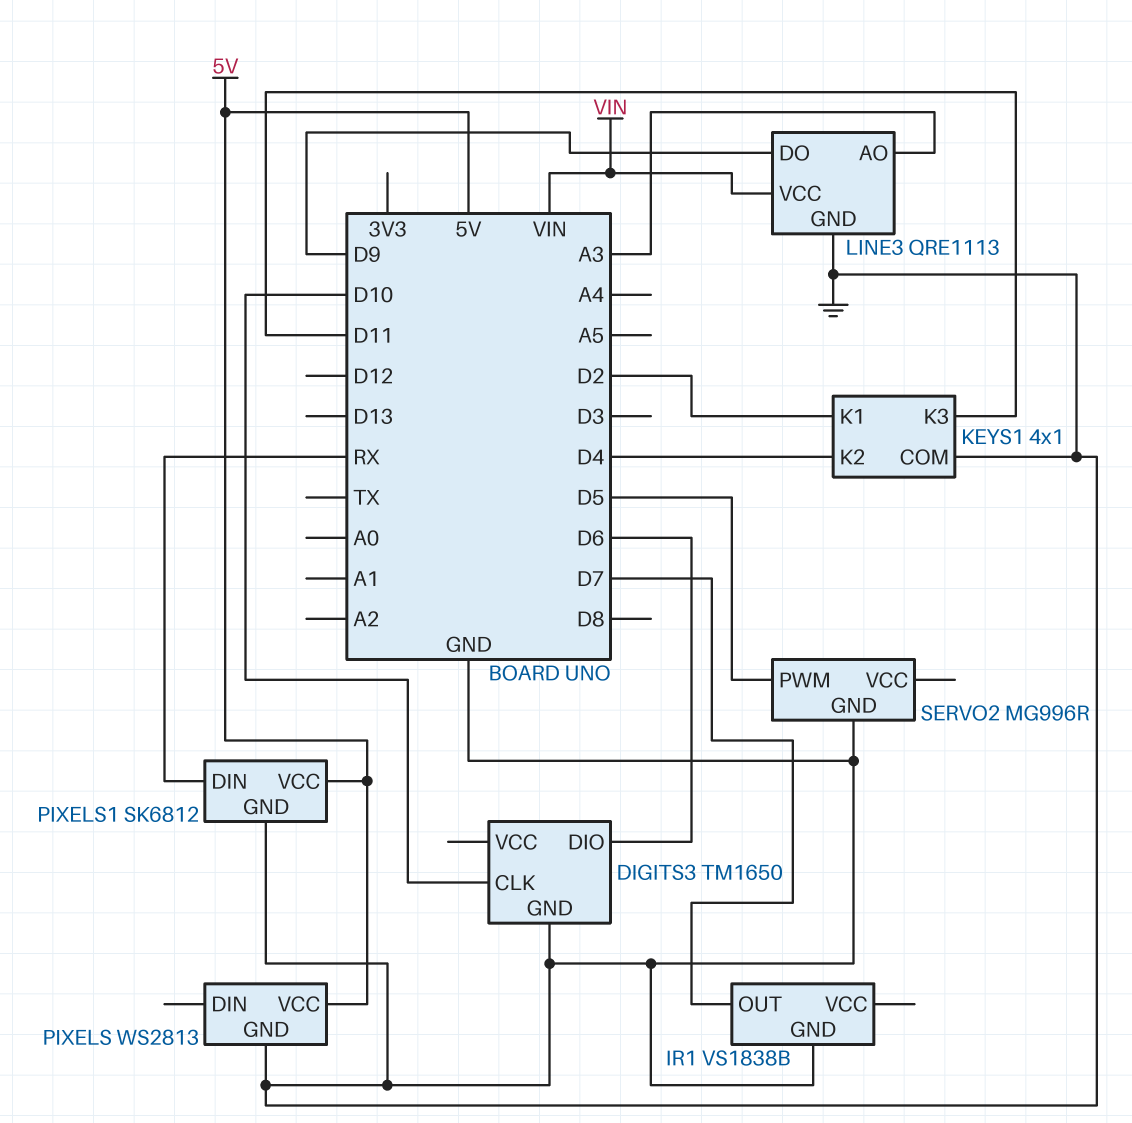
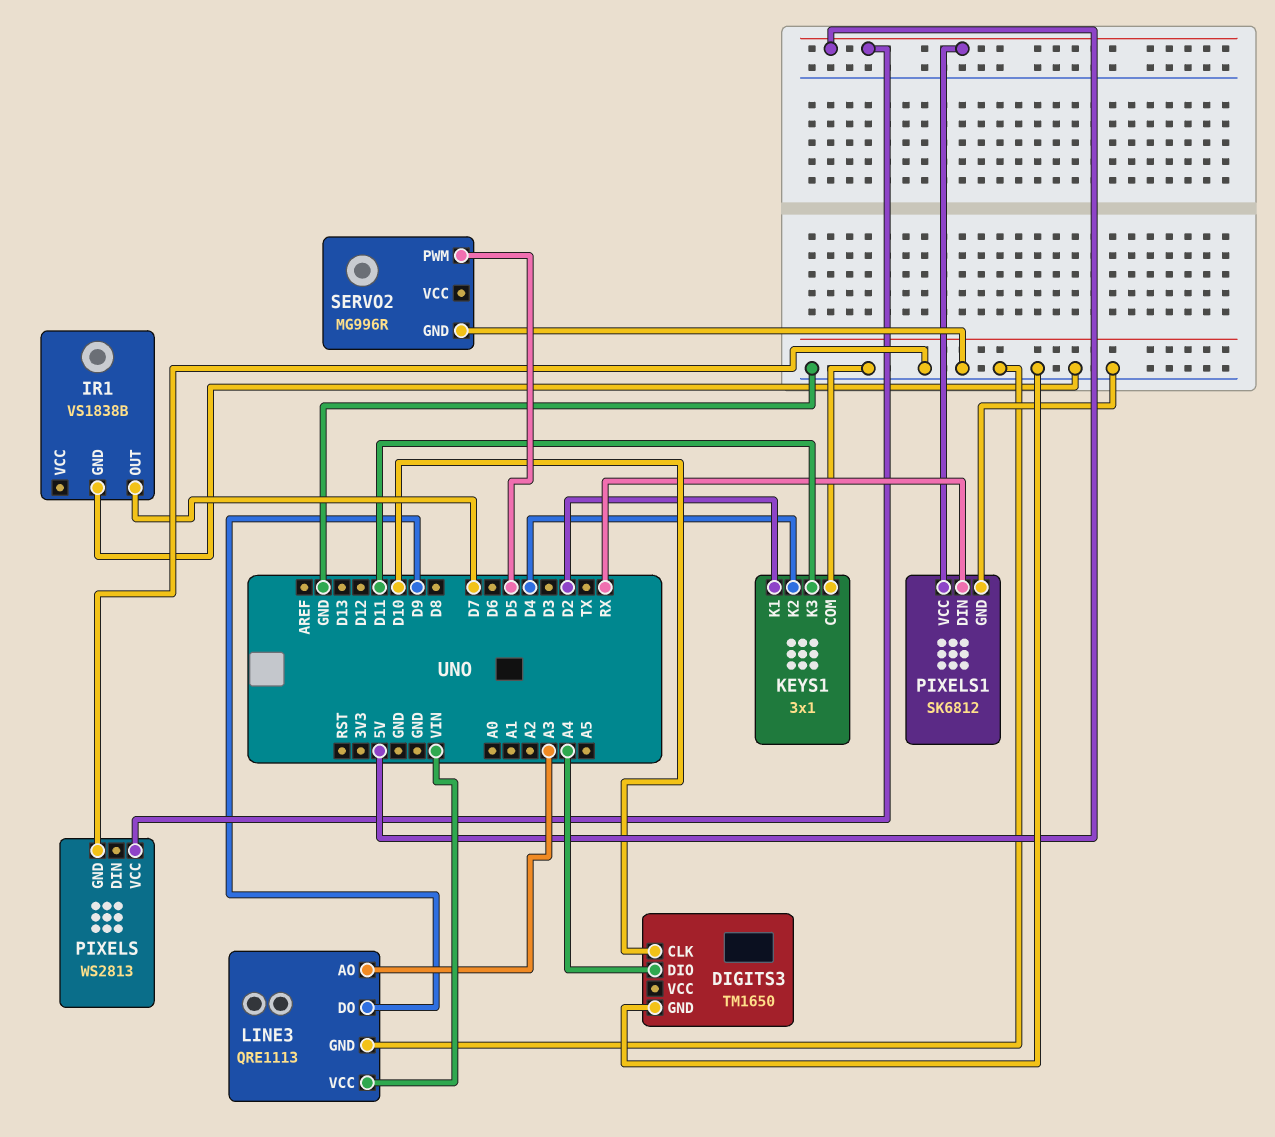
DIGITS3 pin DIO: D6 -> A4
KEYS1: 4x1 -> 3x1

